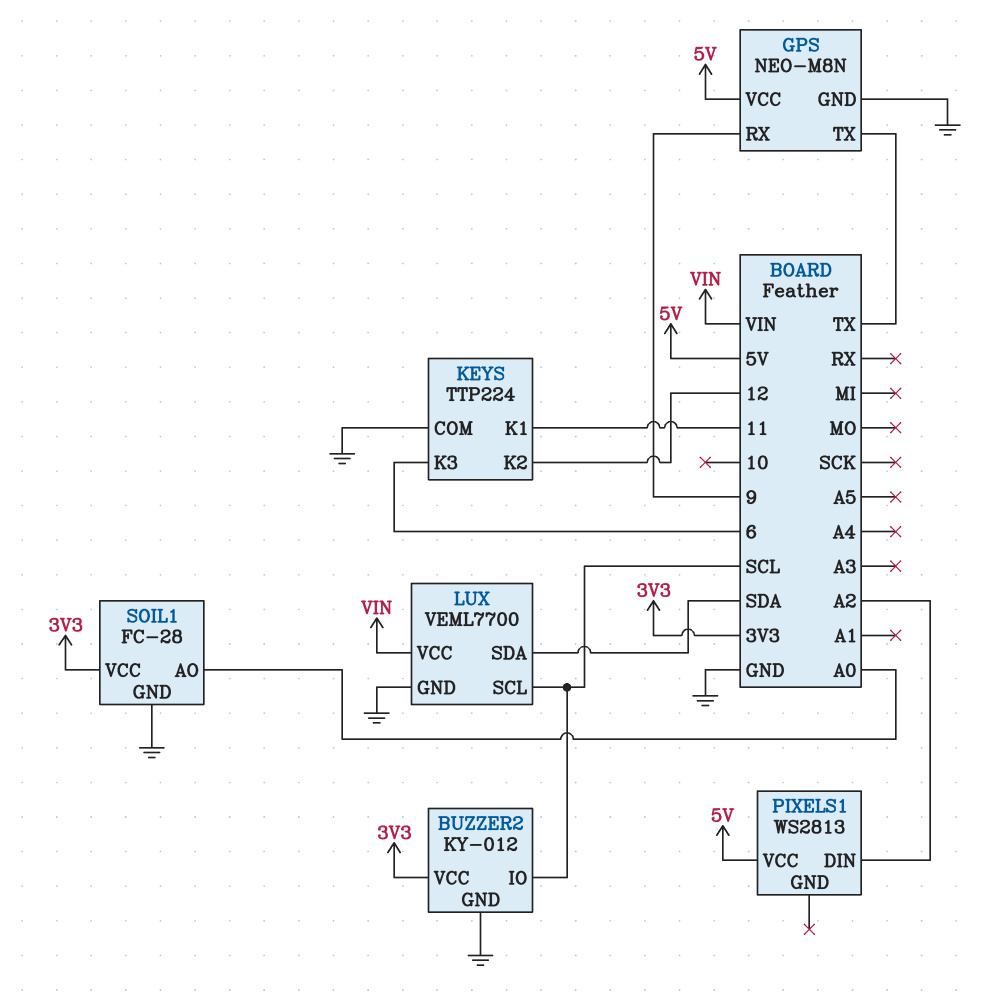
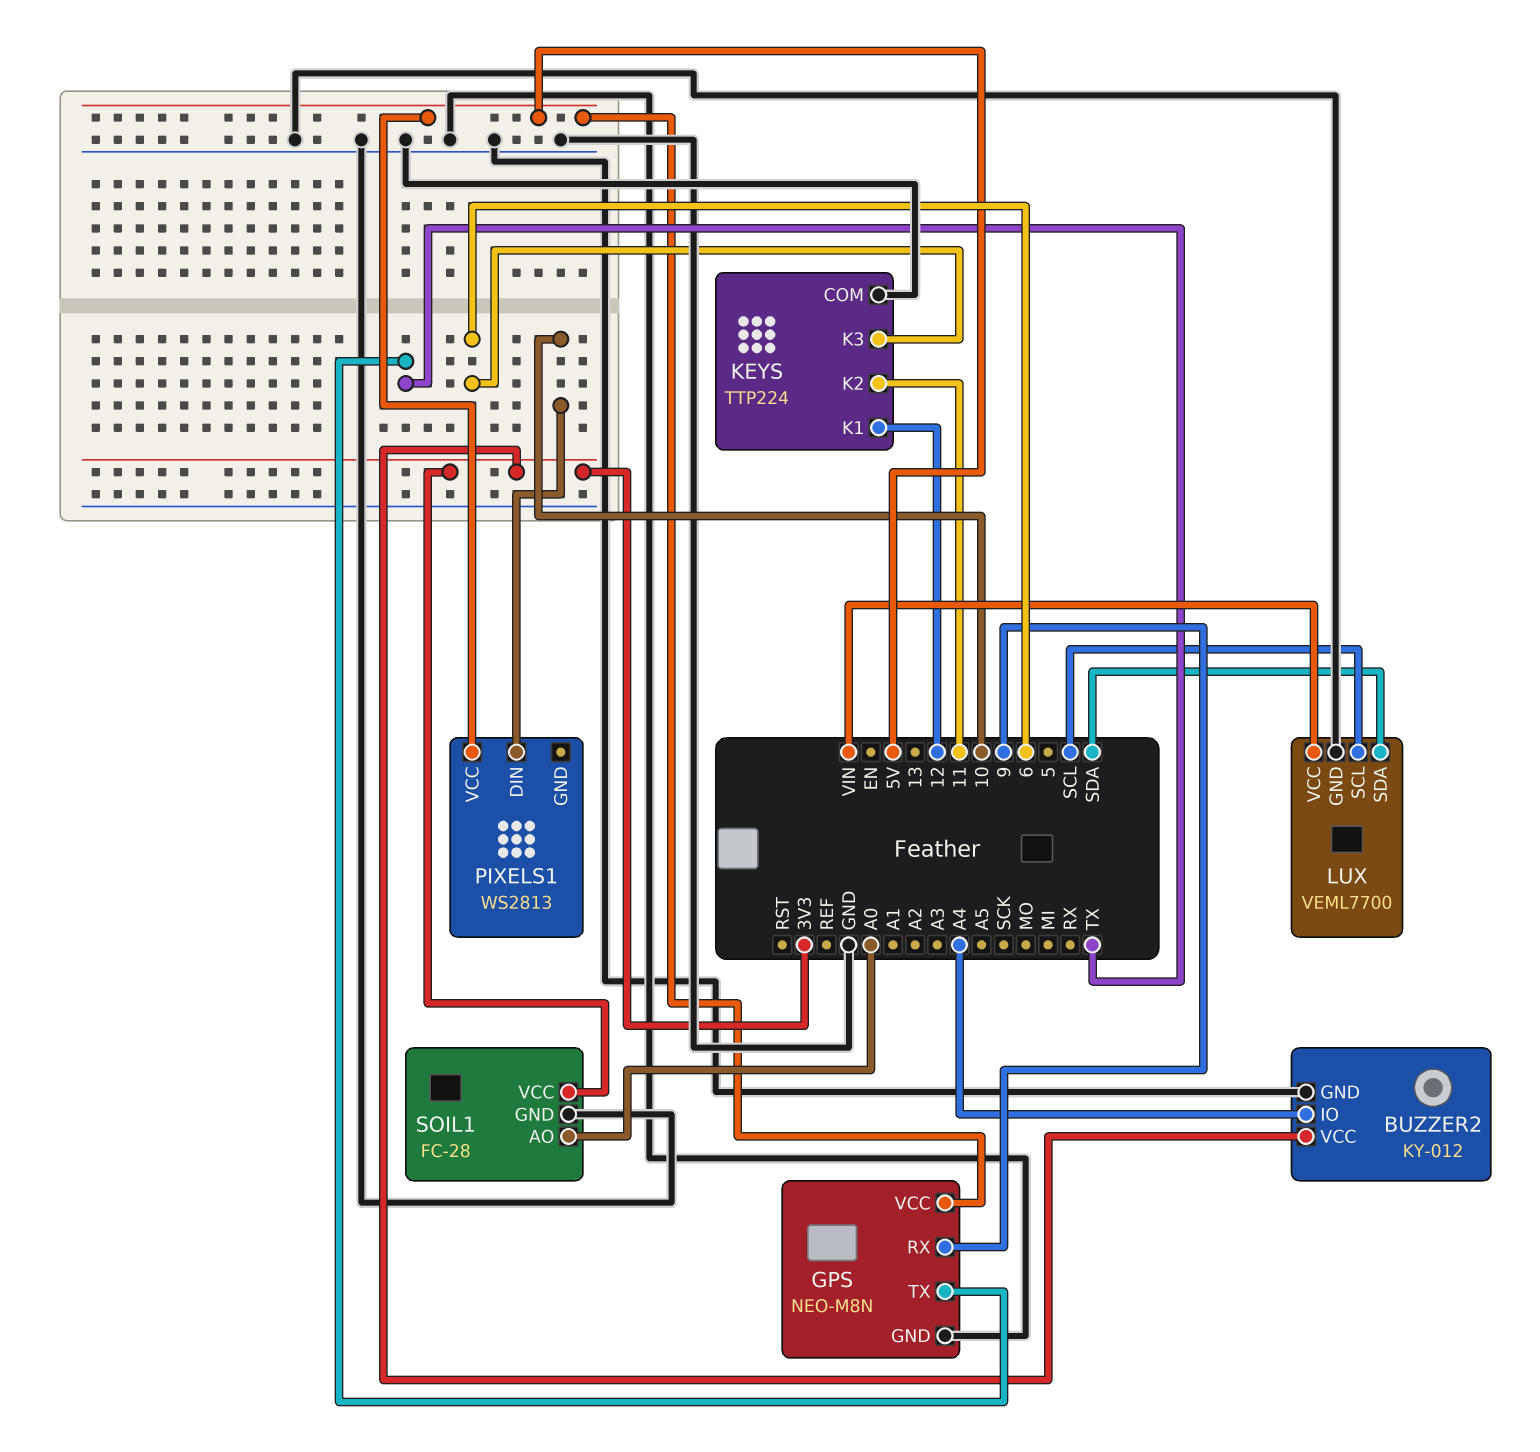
BUZZER2 pin IO: SCL -> A4
KEYS pin K1: 11 -> 12
KEYS pin K2: 12 -> 11
PIXELS1 pin DIN: A2 -> 10

